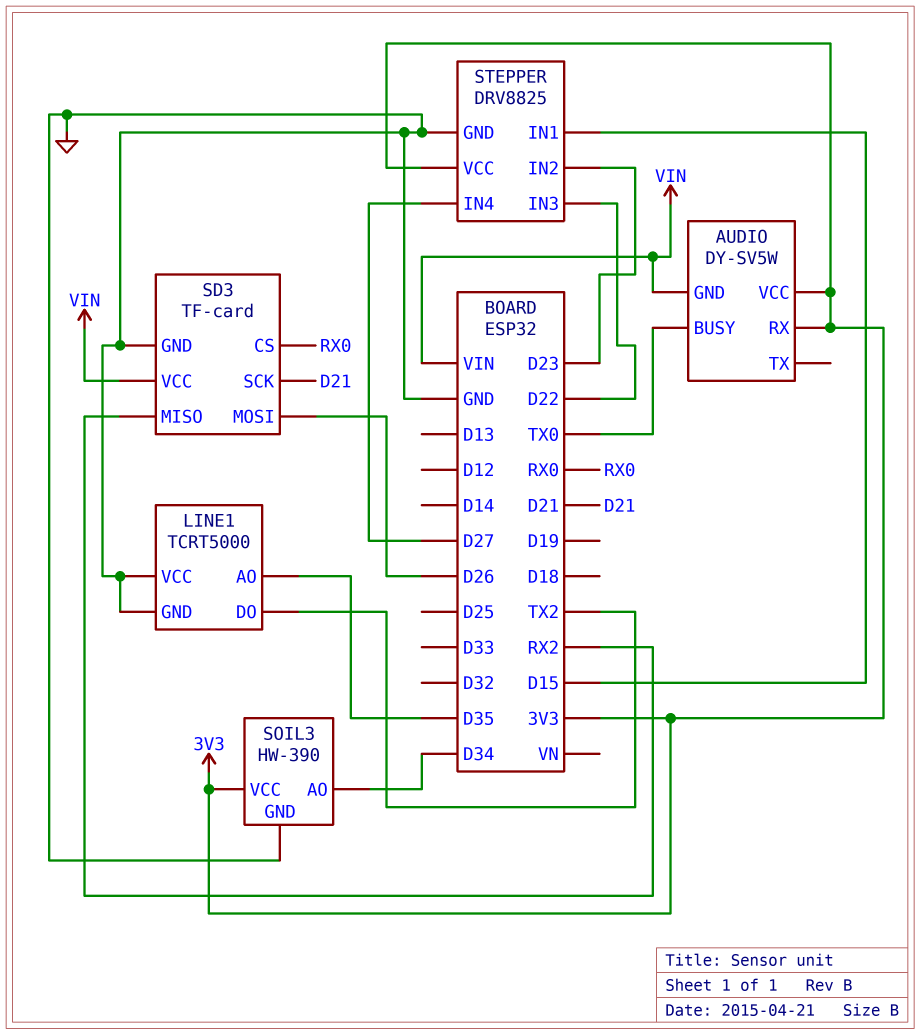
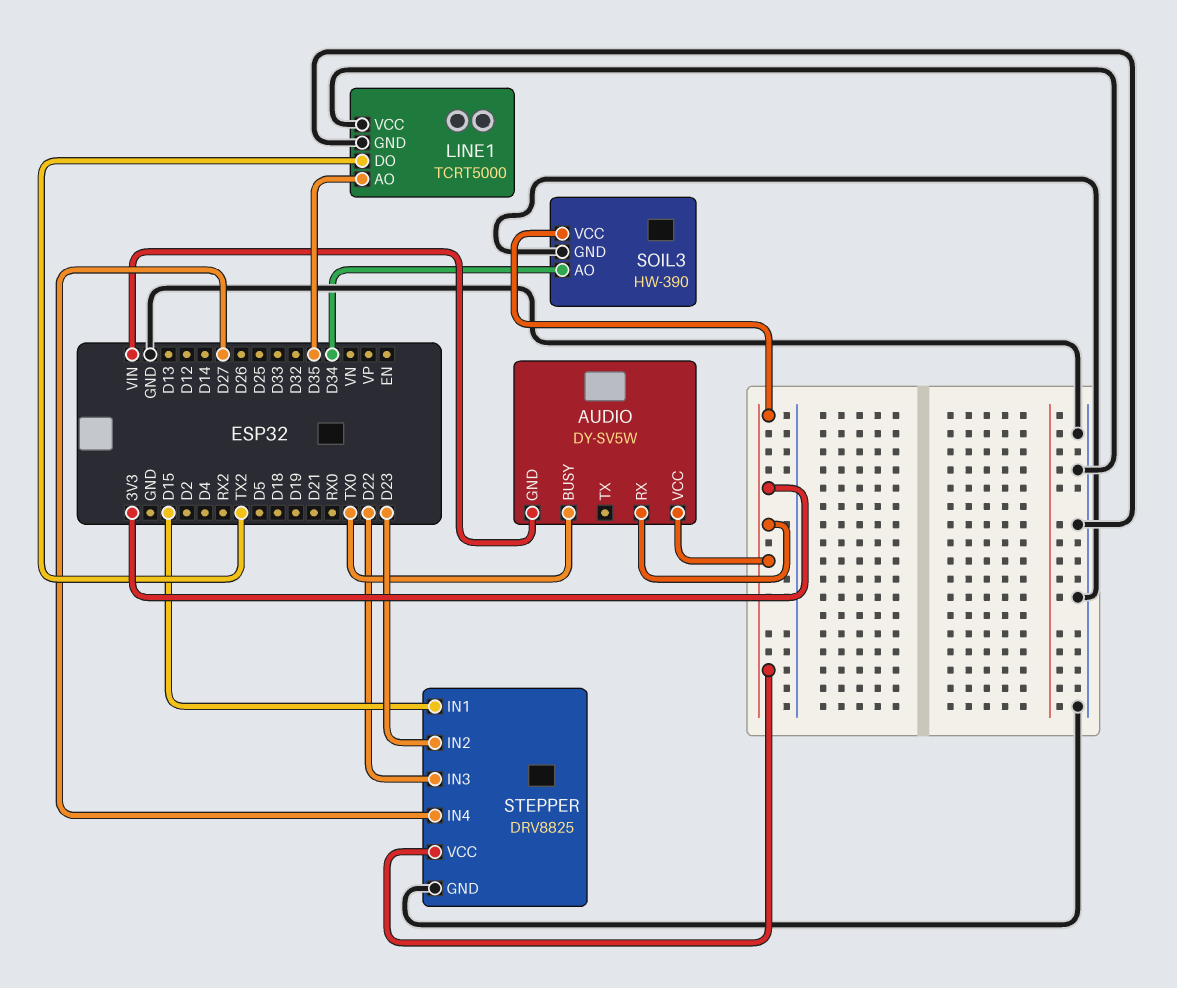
SD3: TF-card -> none
SD3 pin CS: RX0 -> none
SD3 pin GND: GND -> none
SD3 pin MISO: RX2 -> none
SD3 pin MOSI: D26 -> none
SD3 pin SCK: D21 -> none
SD3 pin VCC: VIN -> none

